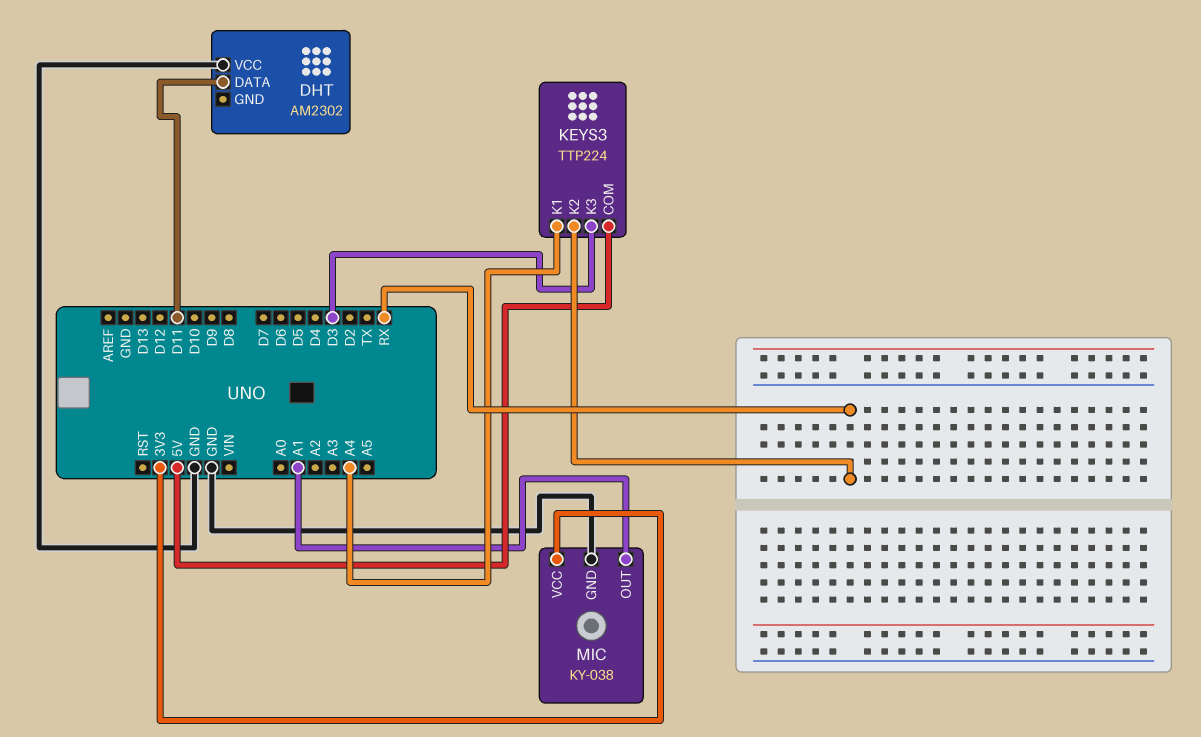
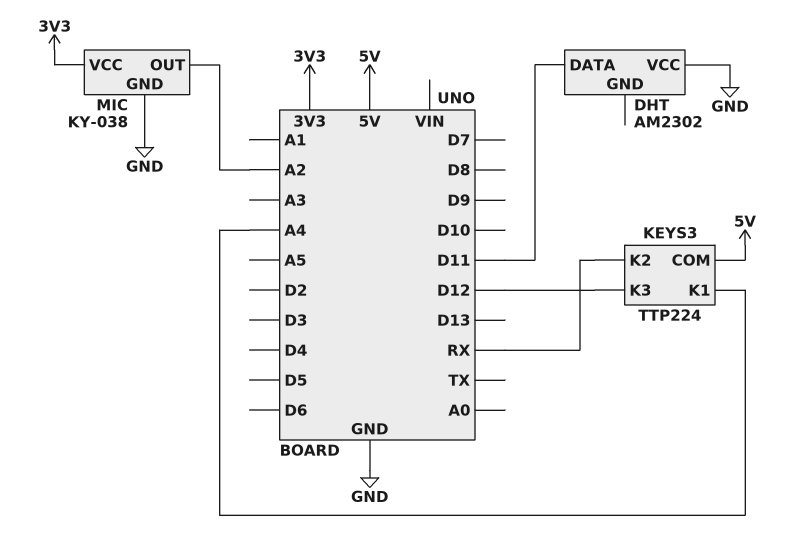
KEYS3 pin K3: D3 -> D12
MIC pin OUT: A1 -> A2

